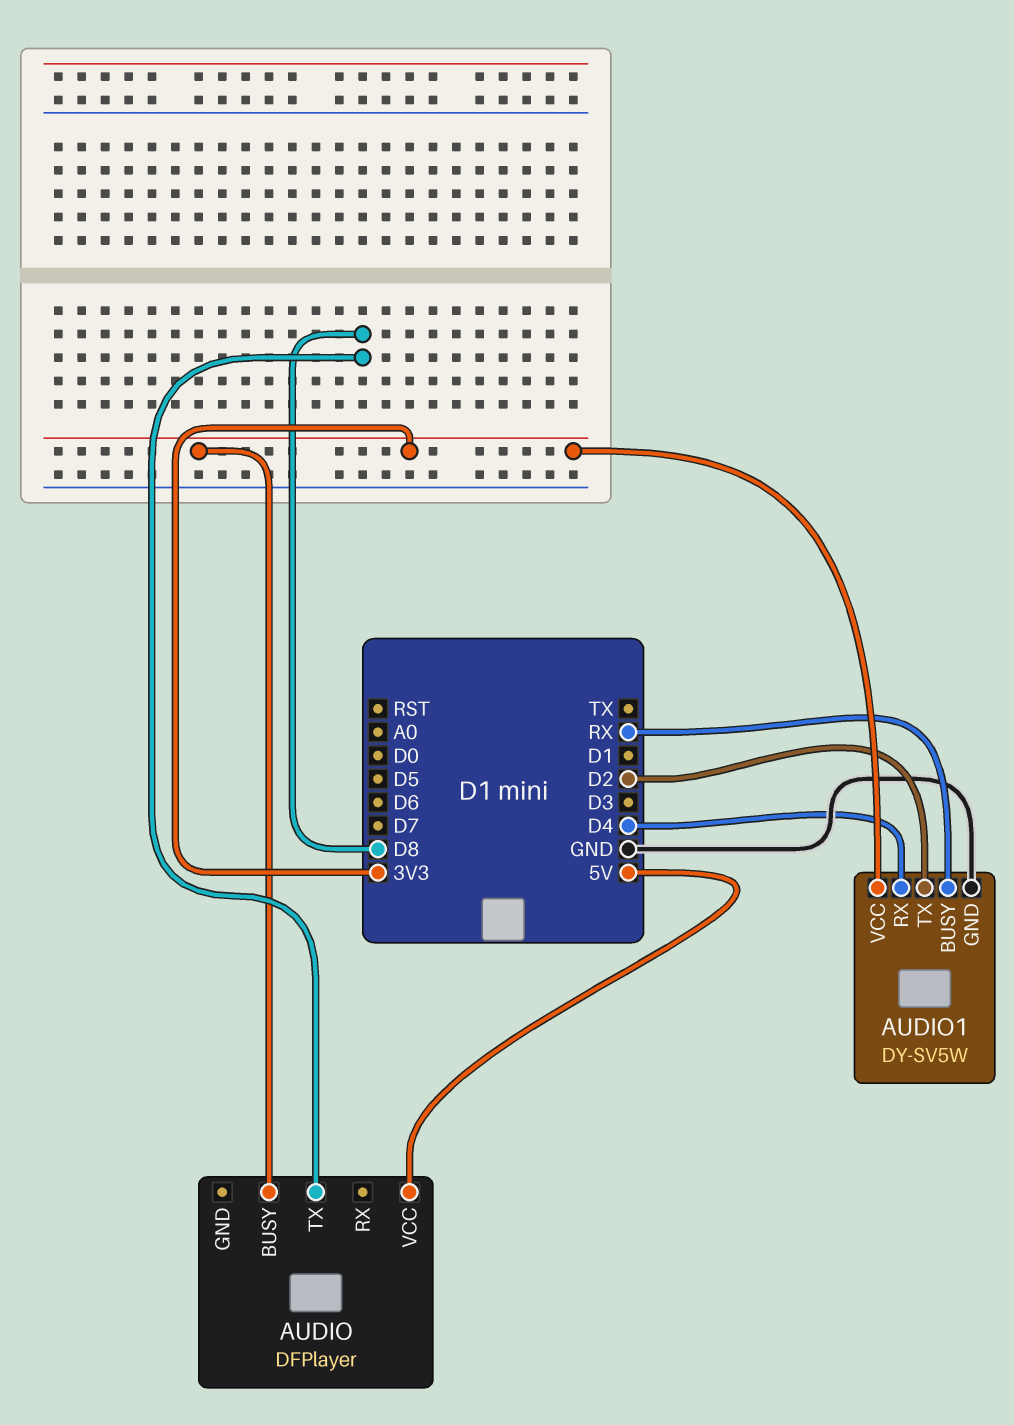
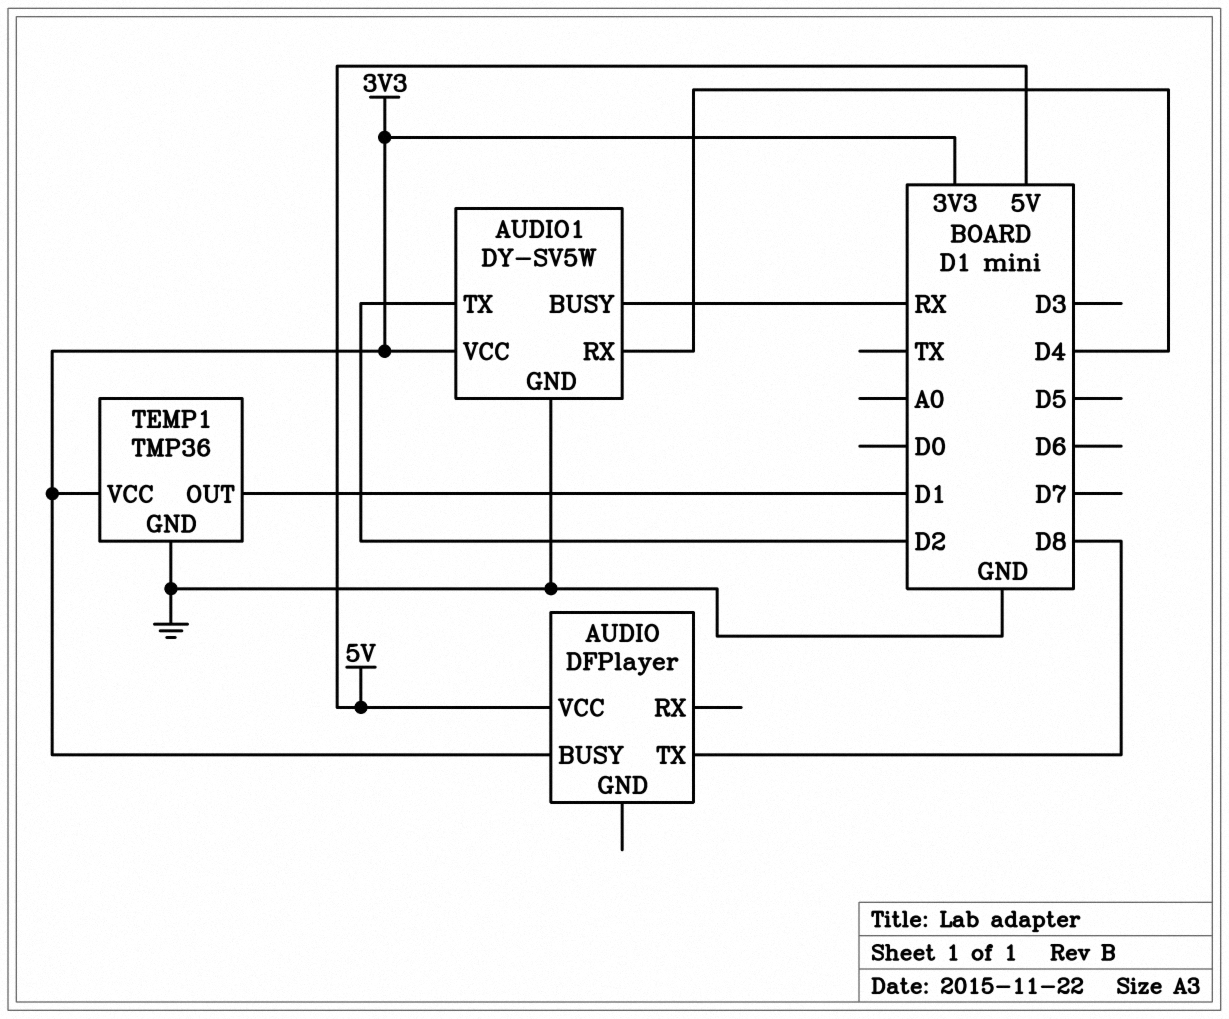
TEMP1: none -> TMP36
TEMP1 pin GND: none -> GND
TEMP1 pin OUT: none -> D1
TEMP1 pin VCC: none -> 3V3

